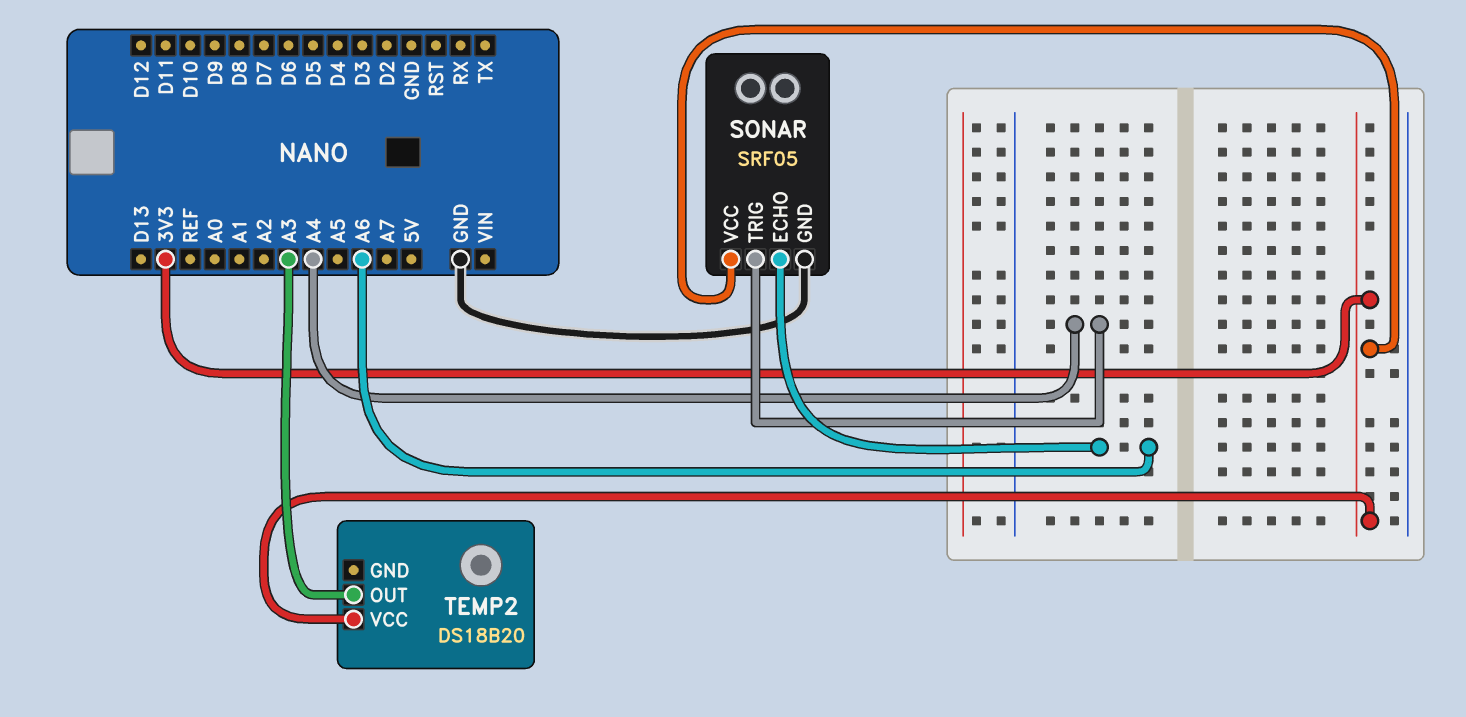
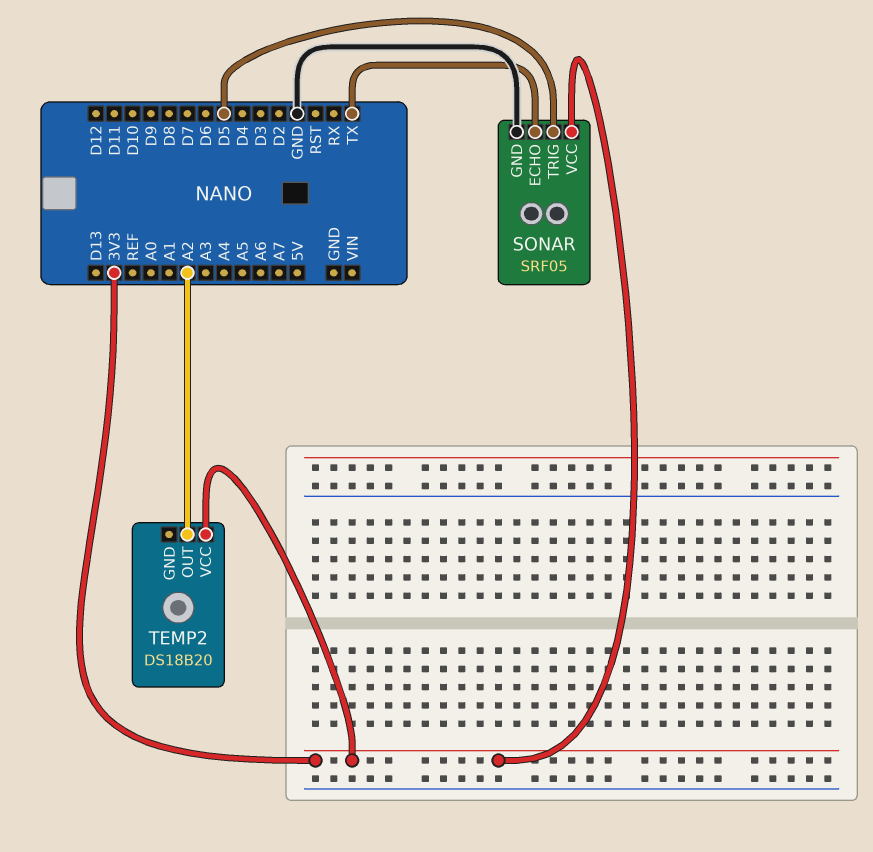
SONAR pin ECHO: A6 -> TX
SONAR pin TRIG: A4 -> D5
TEMP2 pin OUT: A3 -> A2

